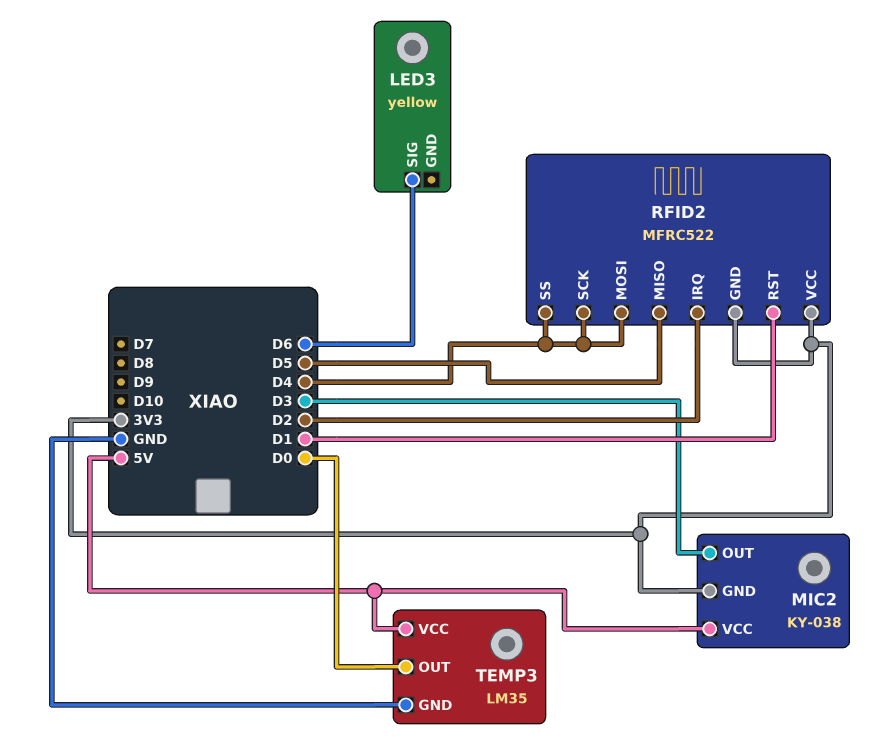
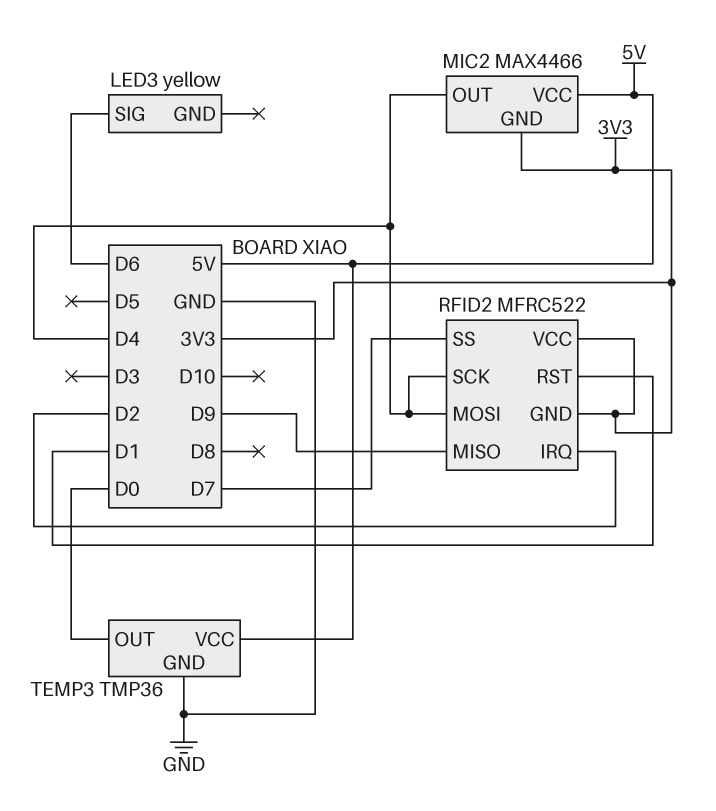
MIC2: KY-038 -> MAX4466
MIC2 pin OUT: D3 -> D4
RFID2 pin MISO: D5 -> D9
RFID2 pin SS: D4 -> D7
TEMP3: LM35 -> TMP36

